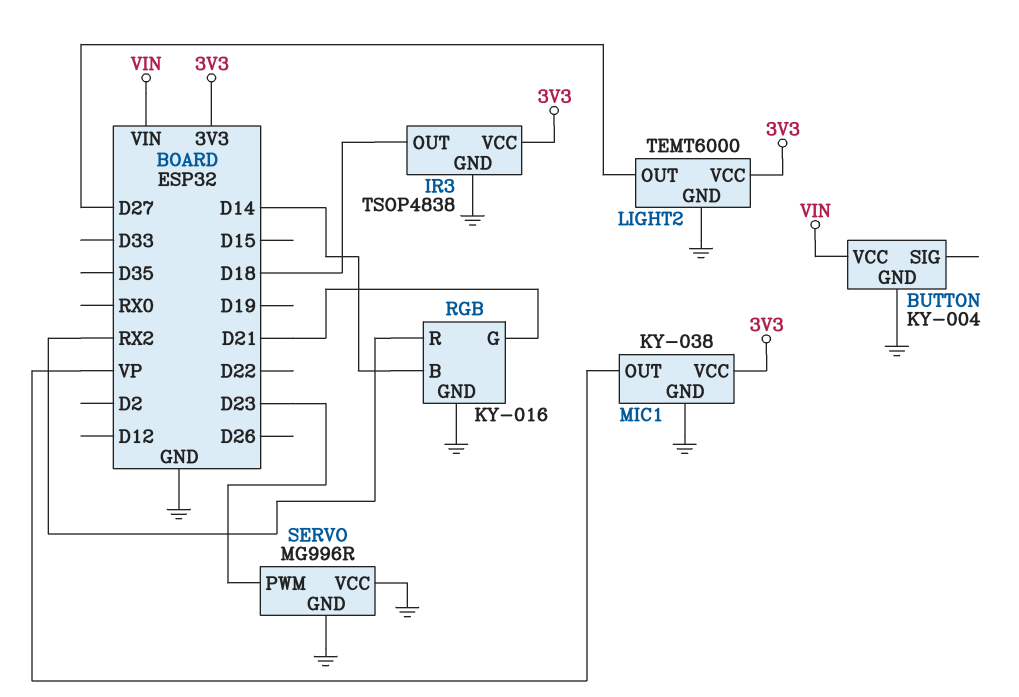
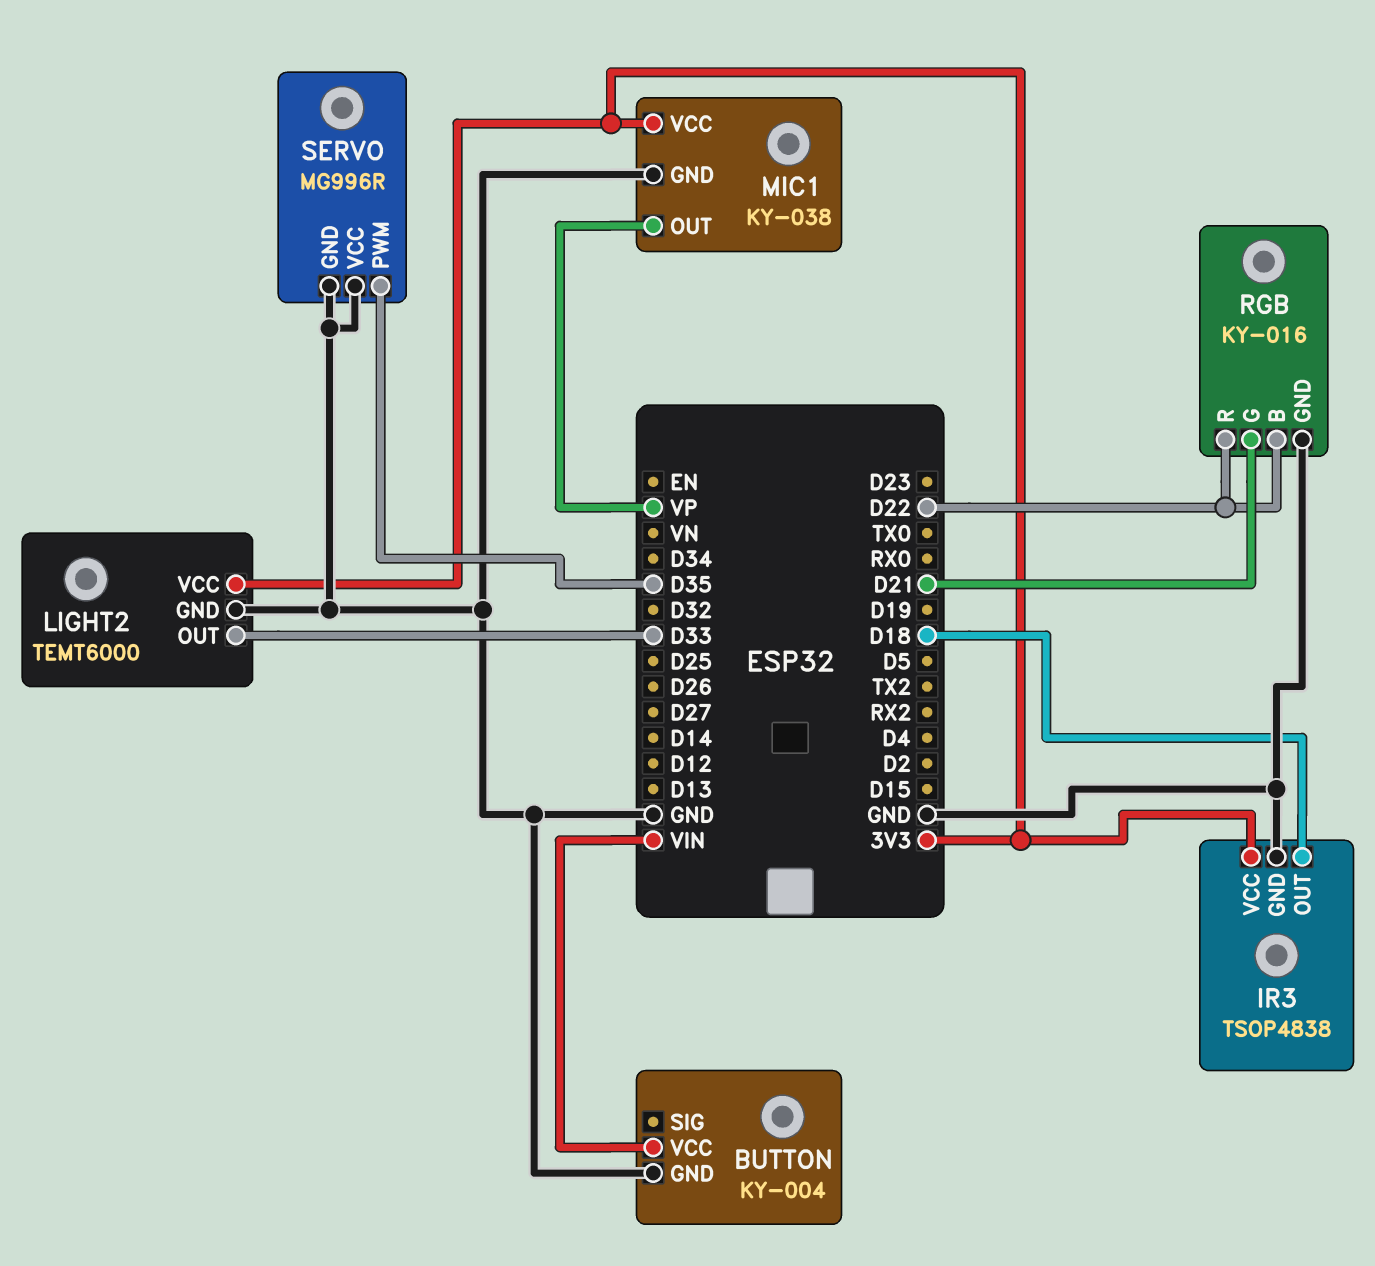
LIGHT2 pin OUT: D27 -> D33
RGB pin B: D14 -> D22
RGB pin R: RX2 -> D22
SERVO pin PWM: D23 -> D35

